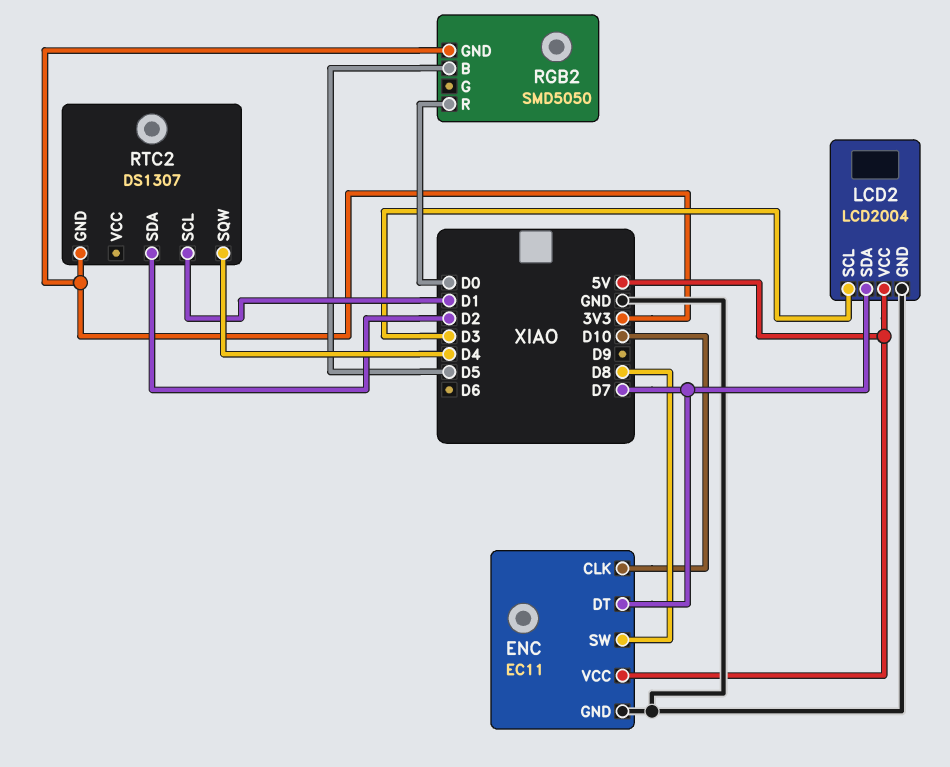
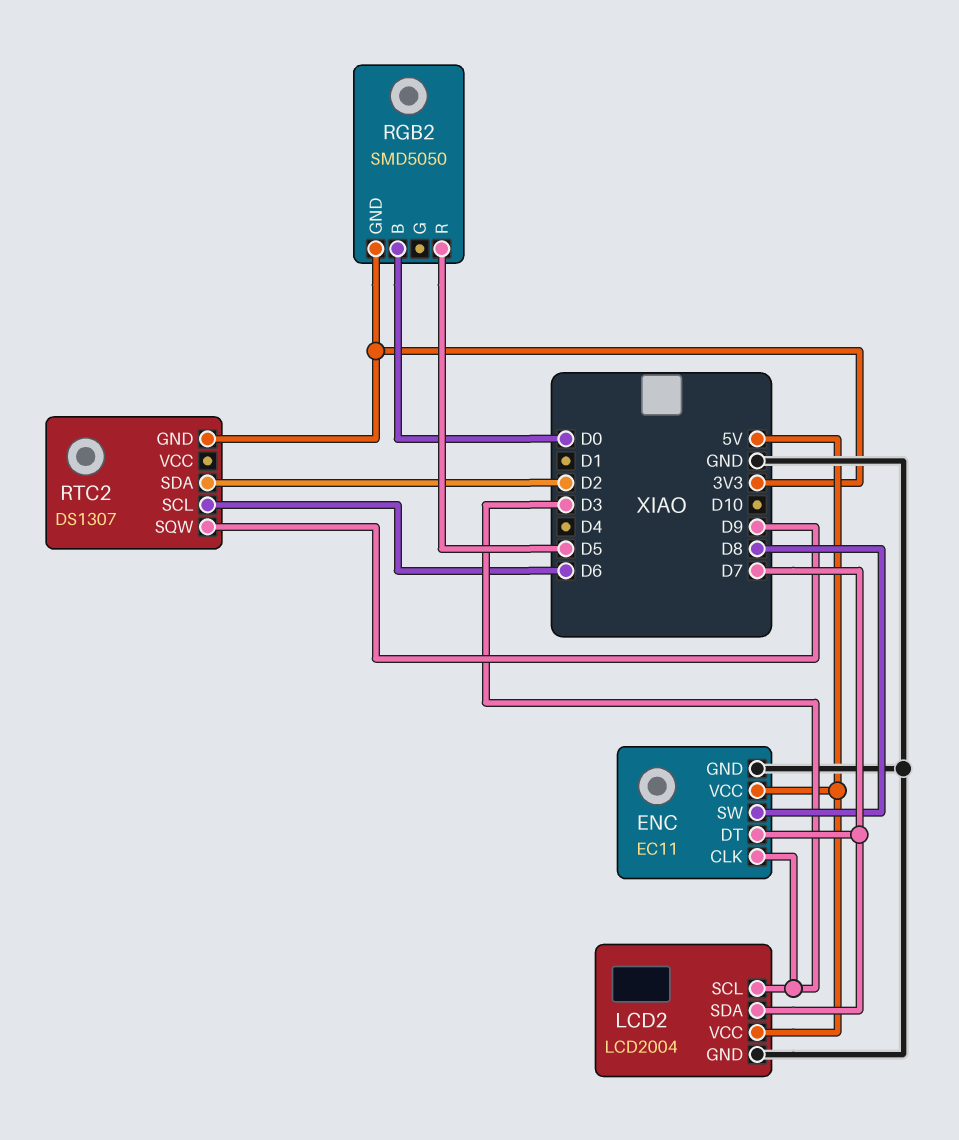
ENC pin CLK: D10 -> D3
RGB2 pin B: D5 -> D0
RGB2 pin R: D0 -> D5
RTC2 pin SCL: D1 -> D6
RTC2 pin SQW: D4 -> D9

